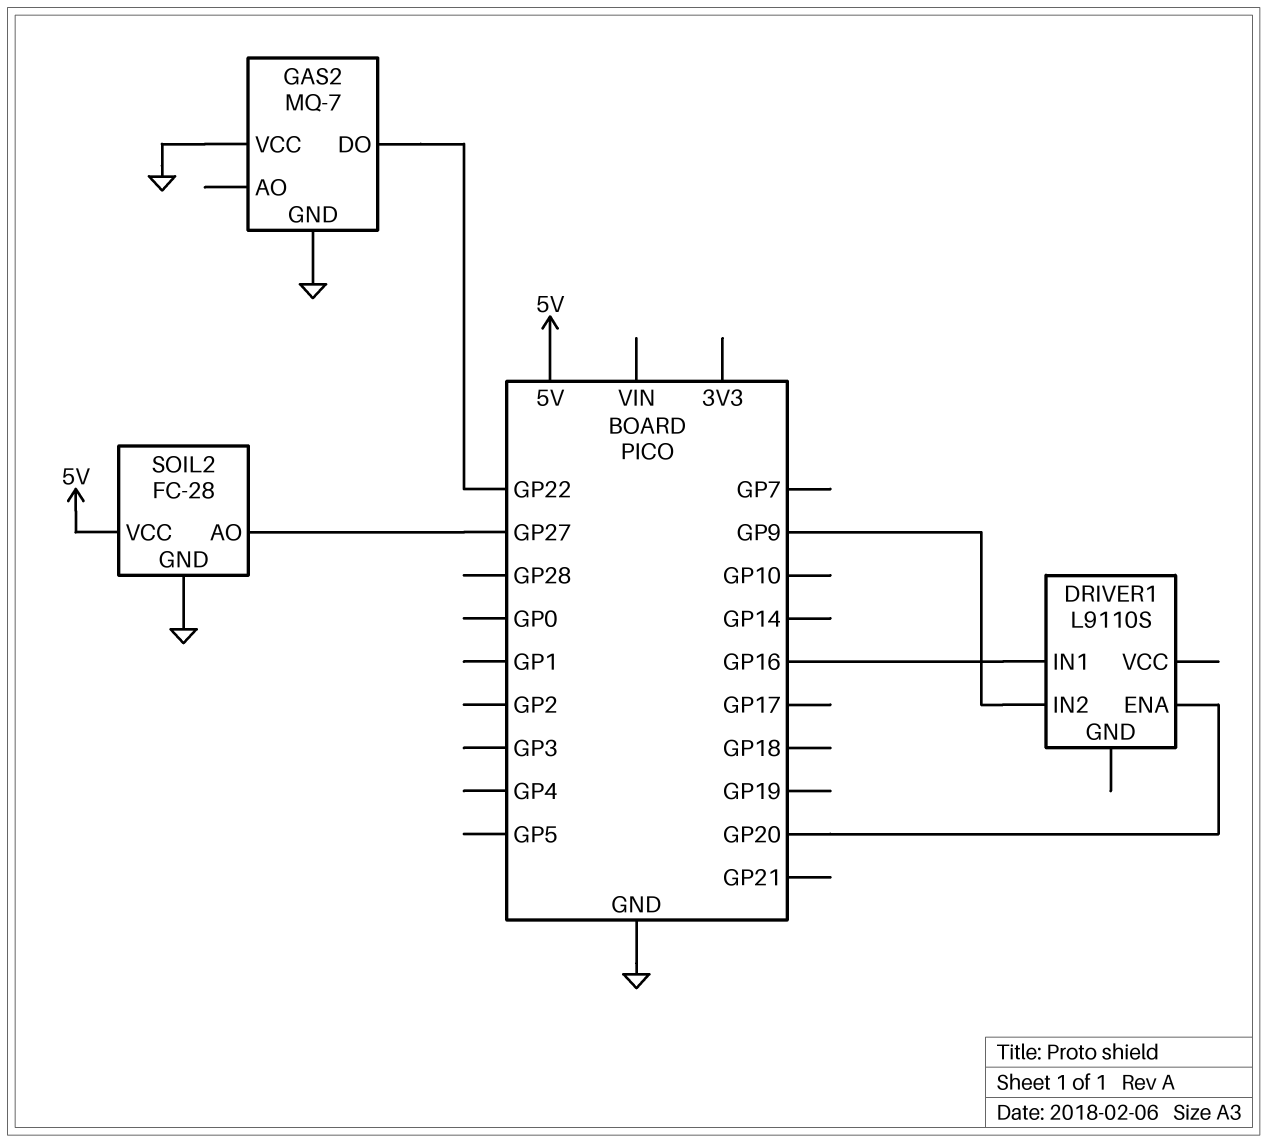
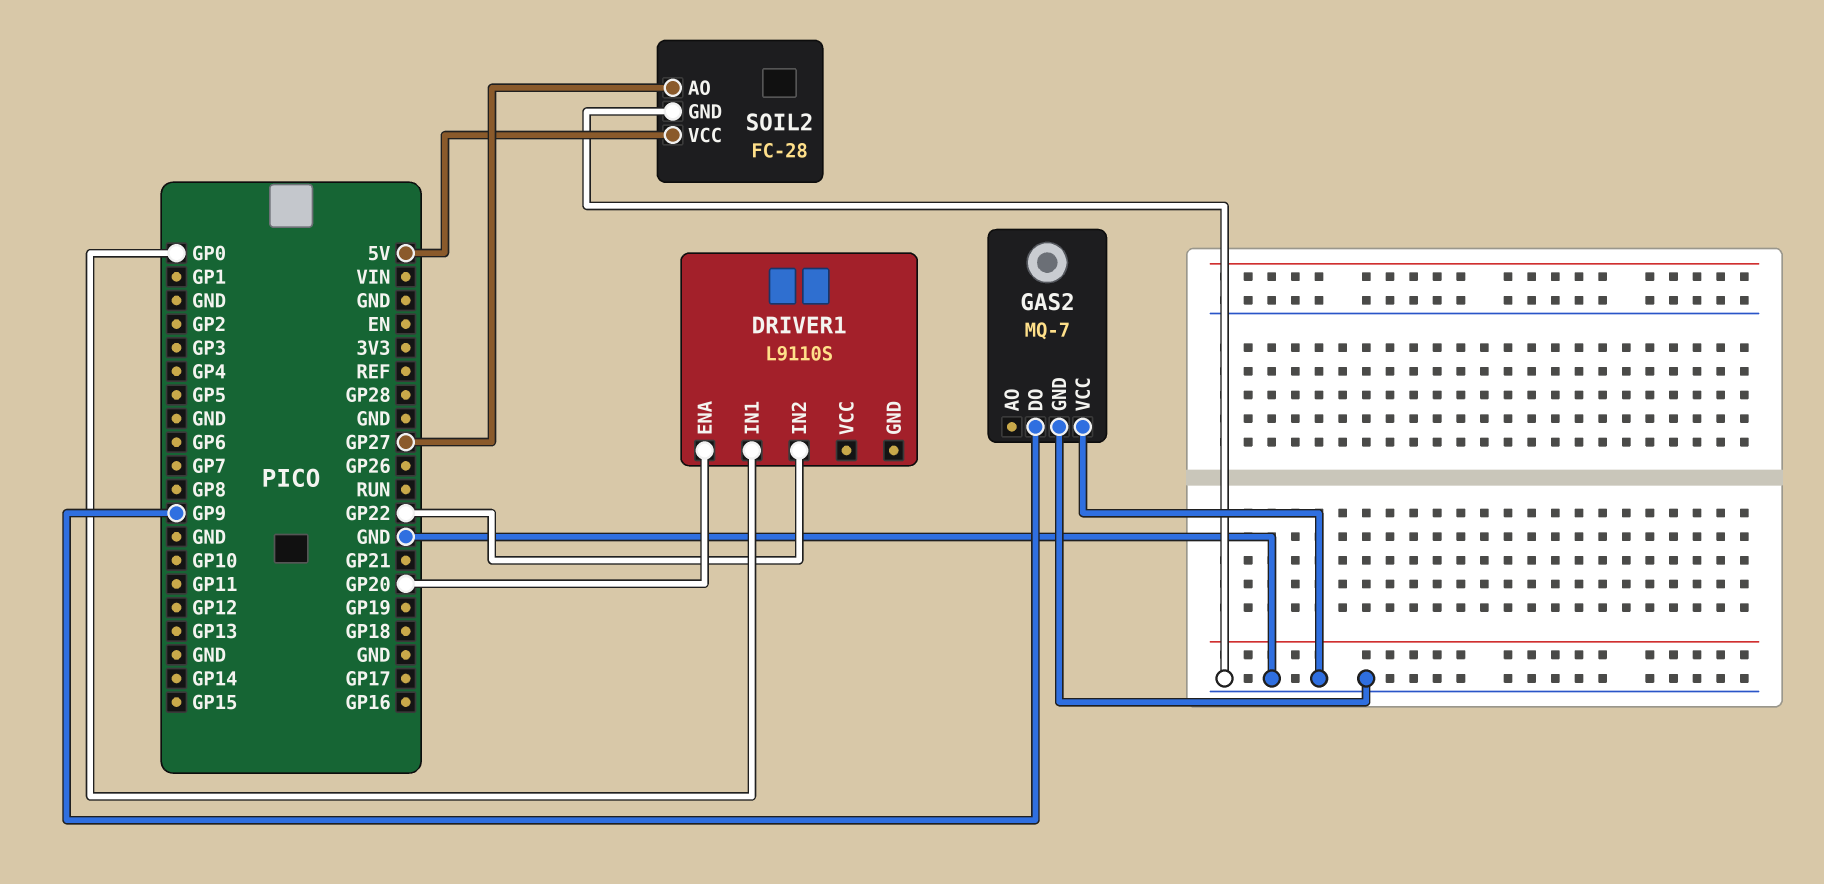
DRIVER1 pin IN1: GP16 -> GP0
DRIVER1 pin IN2: GP9 -> GP22
GAS2 pin DO: GP22 -> GP9

